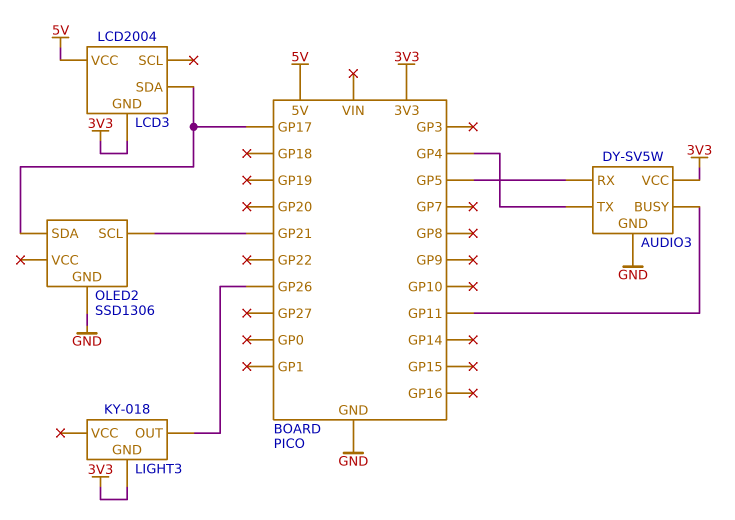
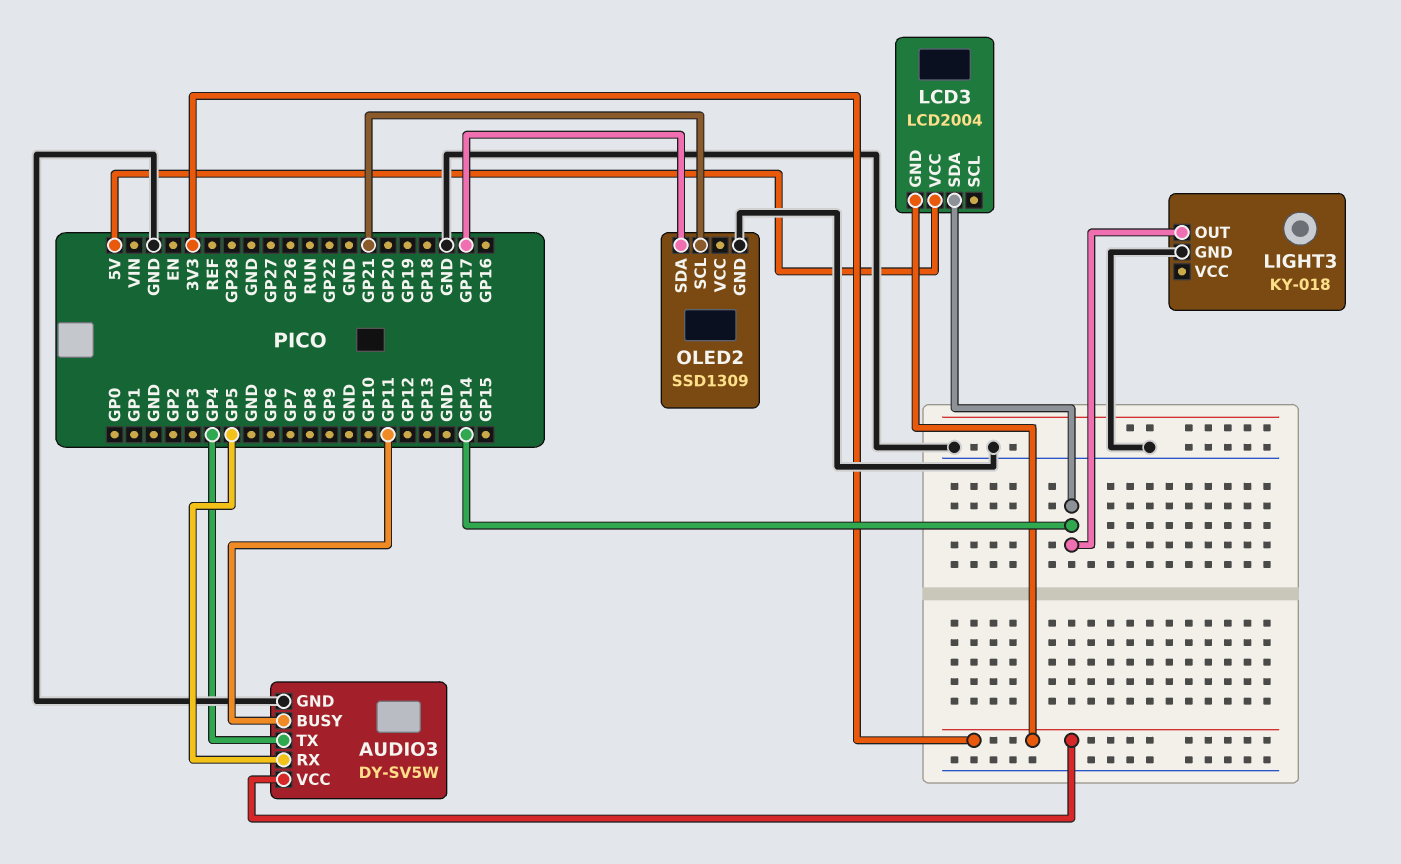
LCD3 pin SDA: GP17 -> GP14
LIGHT3 pin GND: 3V3 -> GND
LIGHT3 pin OUT: GP26 -> GP14
OLED2: SSD1306 -> SSD1309

